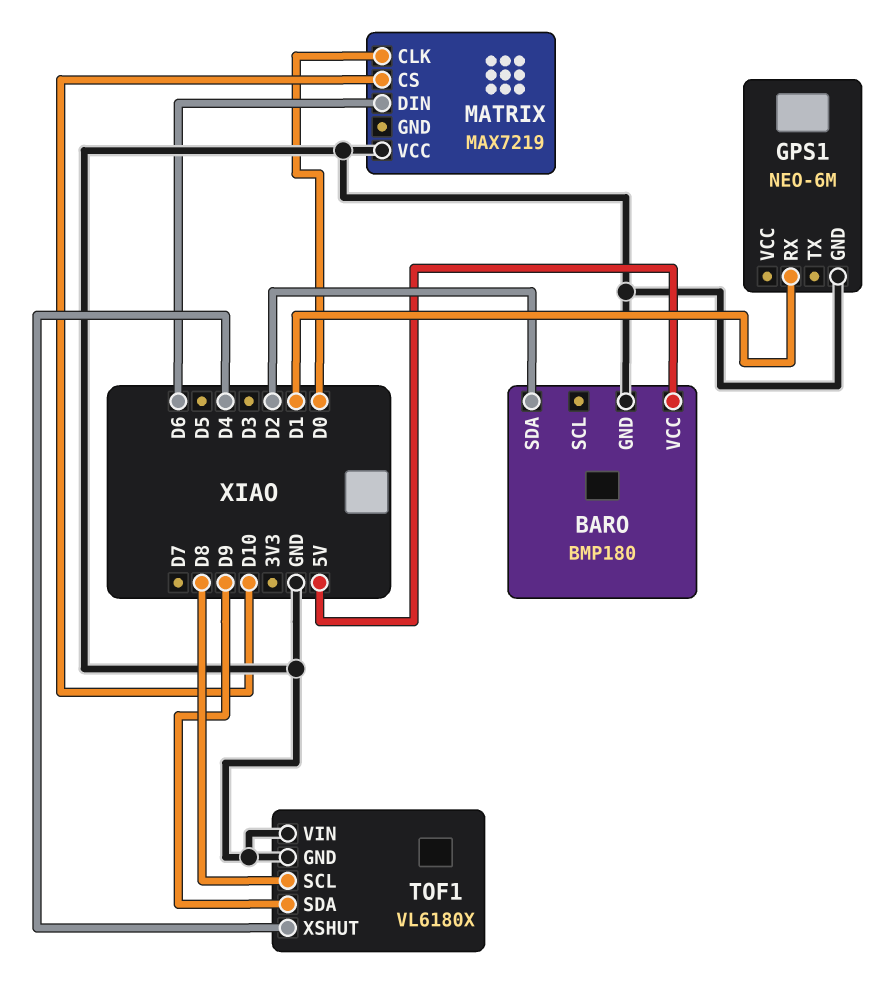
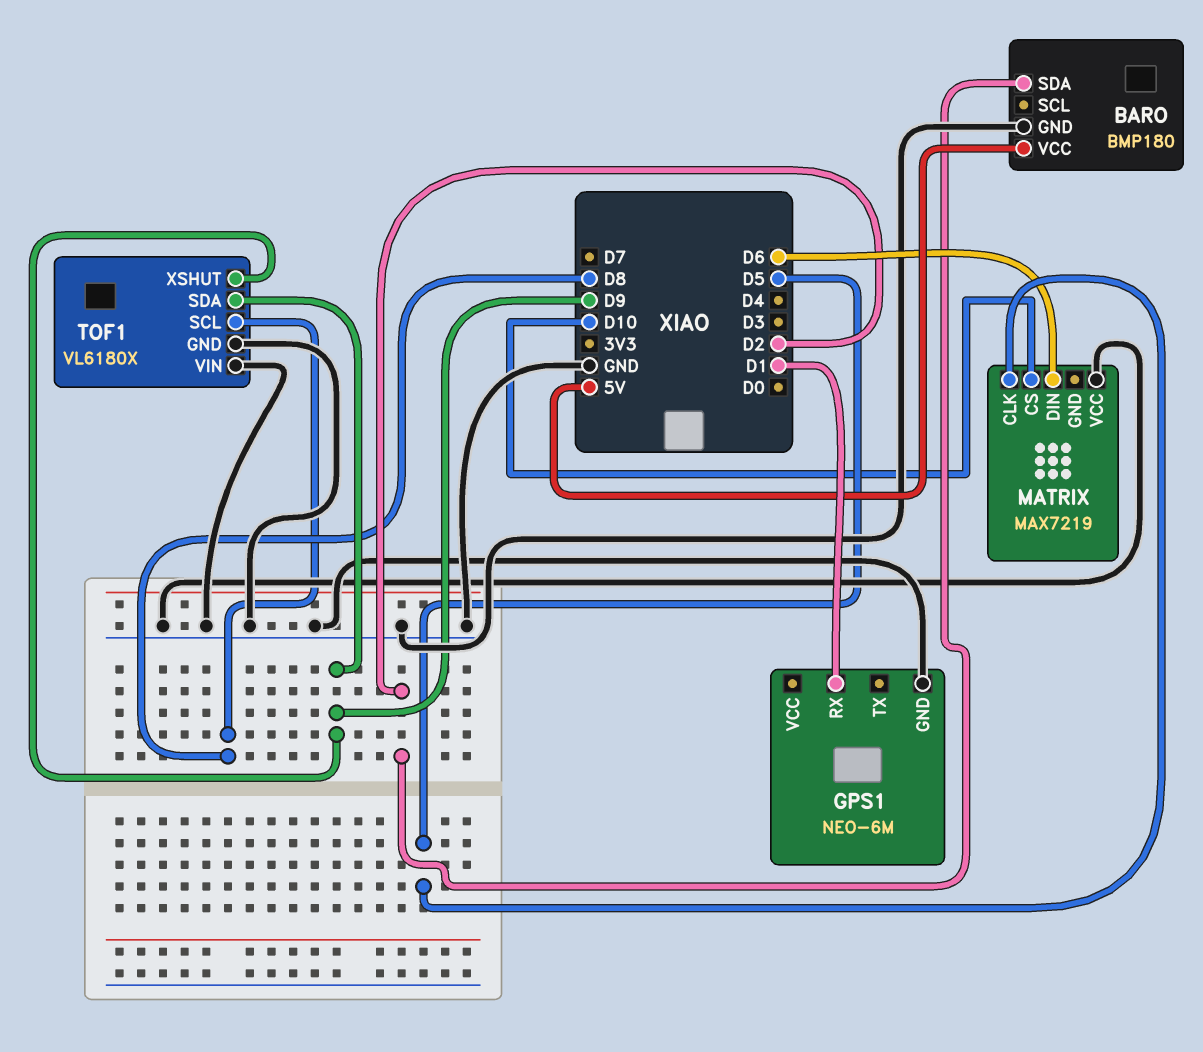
MATRIX pin CLK: D0 -> D5
TOF1 pin XSHUT: D4 -> D9

